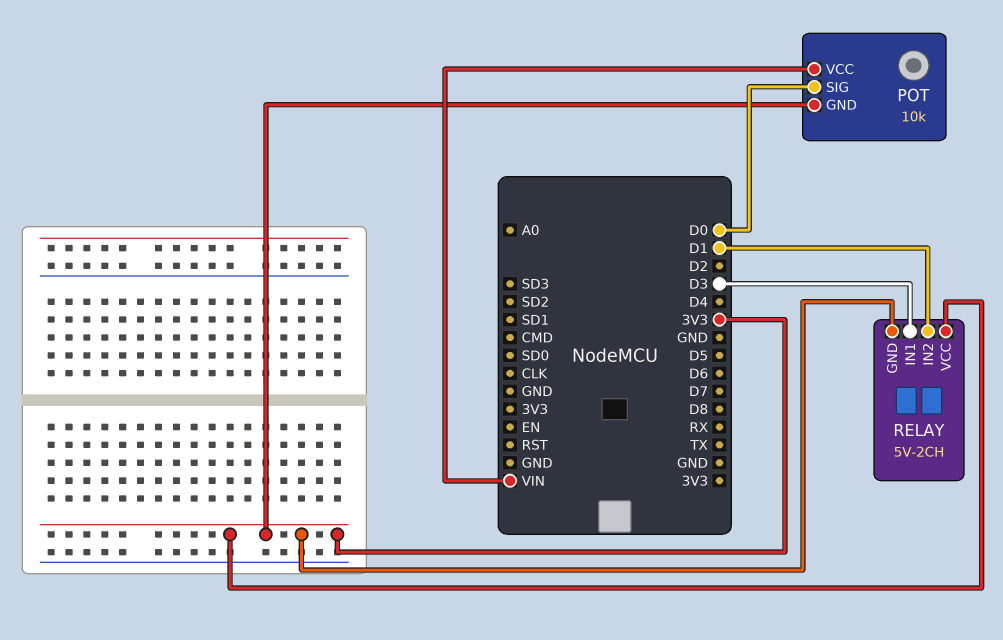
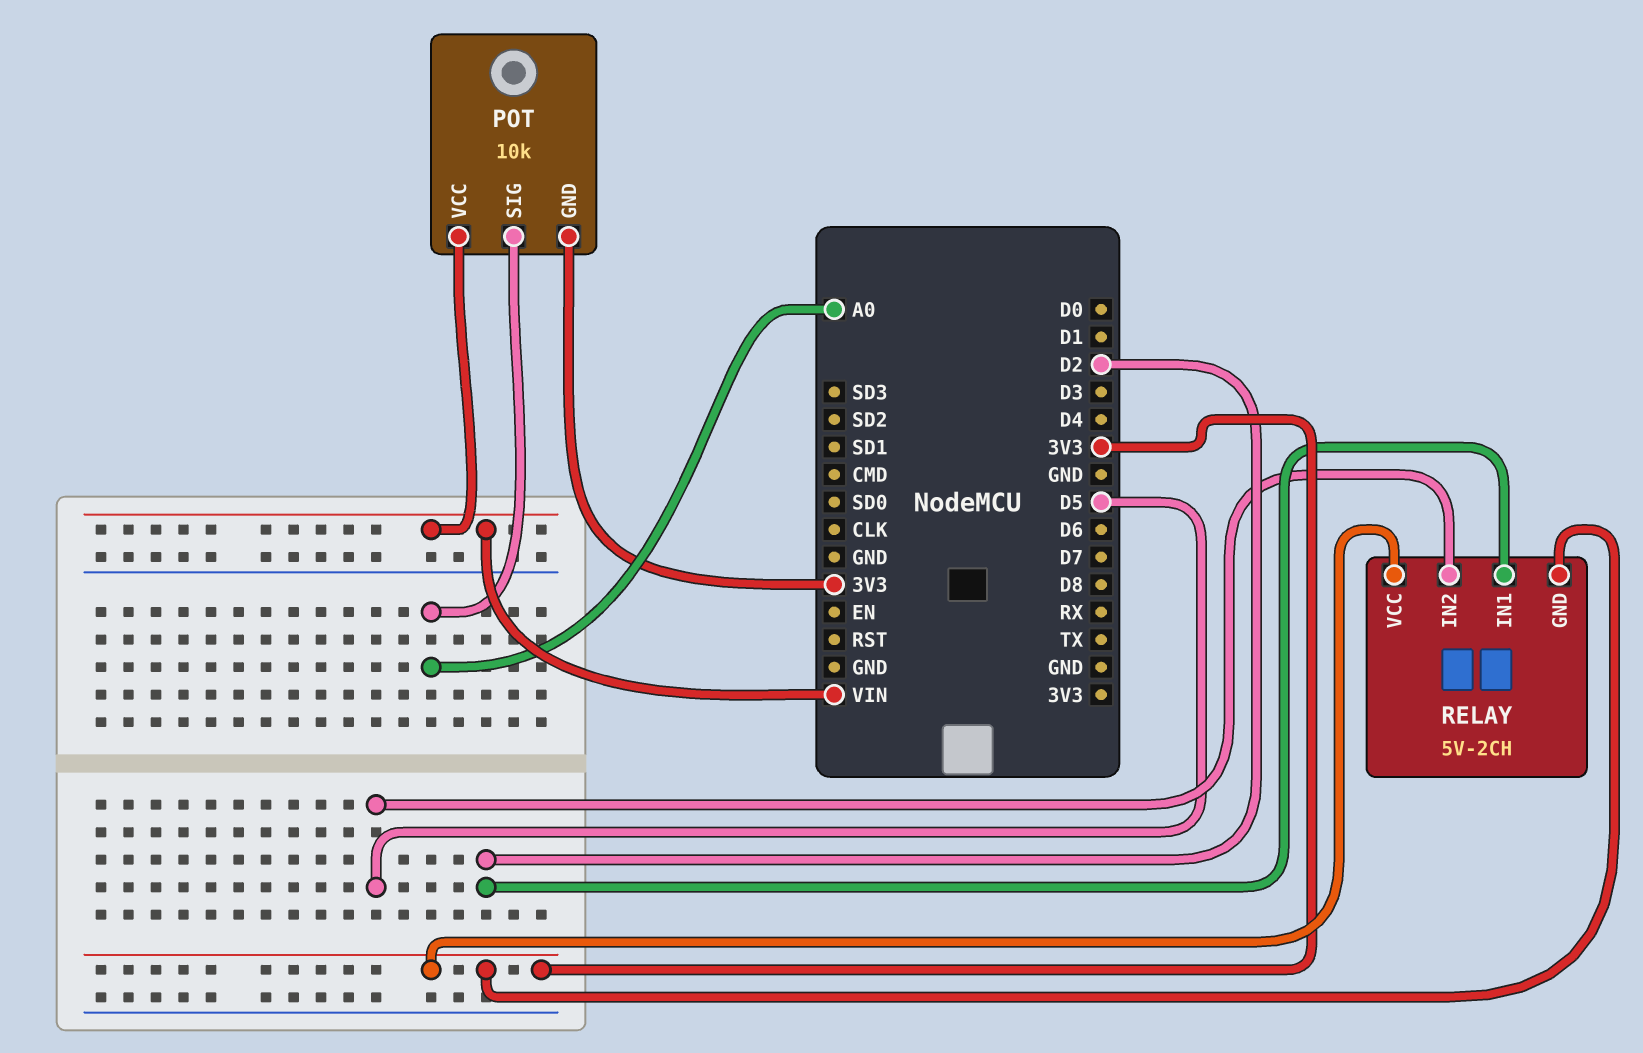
POT pin SIG: D0 -> A0
RELAY pin IN1: D3 -> D2
RELAY pin IN2: D1 -> D5

